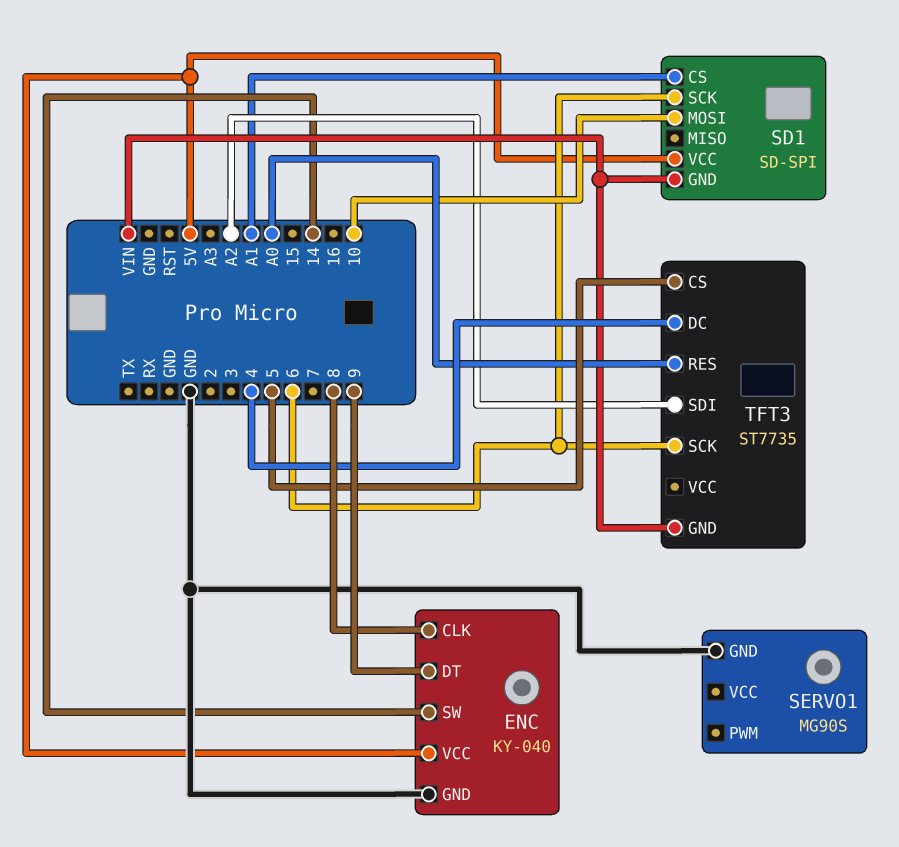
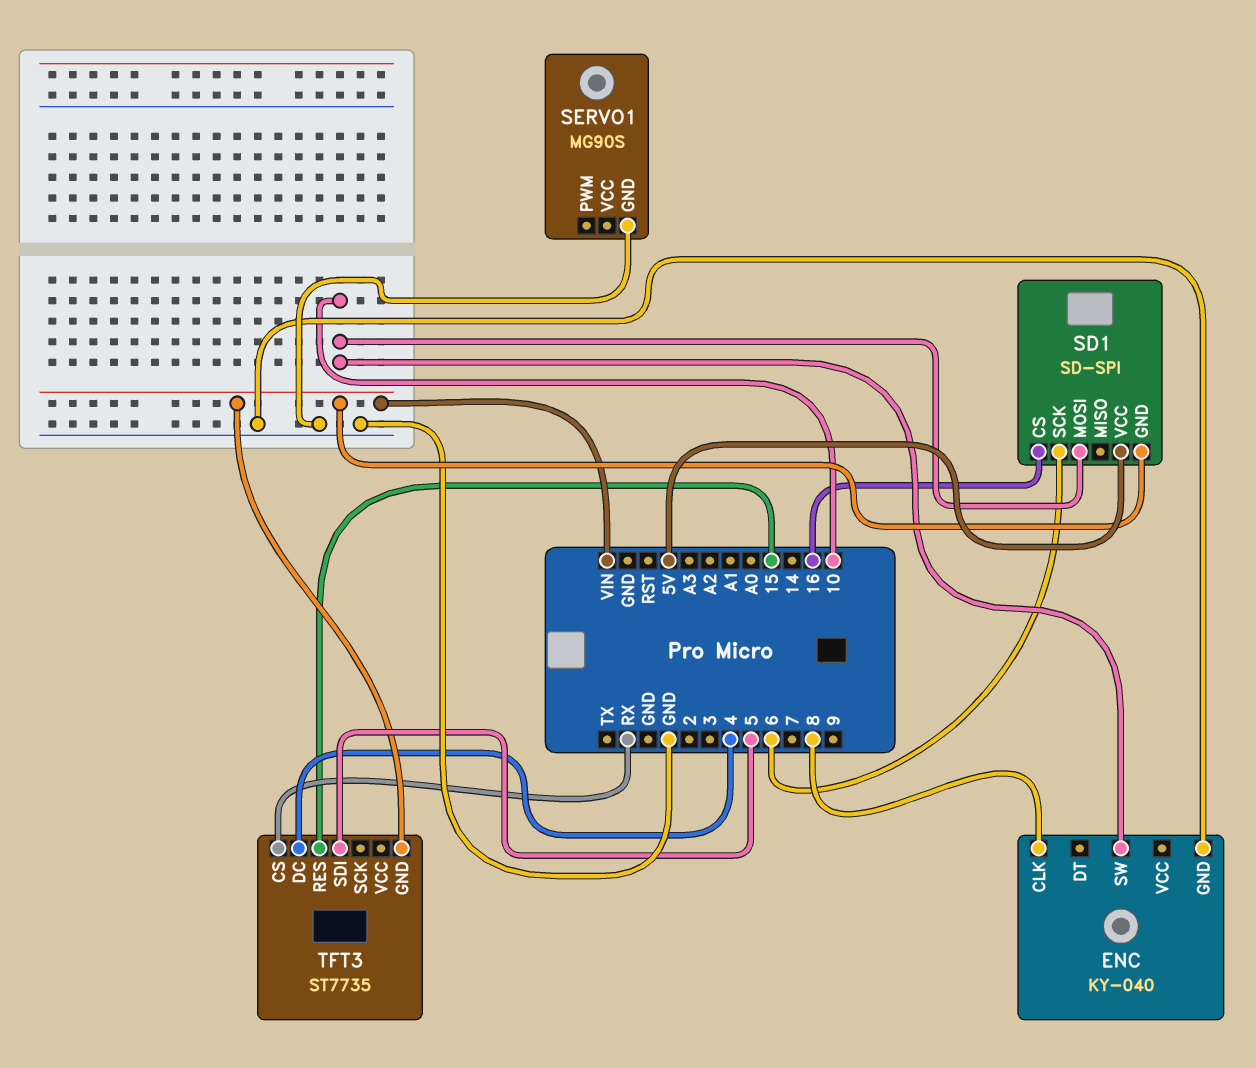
ENC pin DT: 9 -> none
ENC pin SW: 14 -> 10
ENC pin VCC: 5V -> none
SD1 pin CS: A1 -> 16
TFT3 pin CS: 5 -> RX
TFT3 pin RES: A0 -> 15
TFT3 pin SCK: 6 -> none
TFT3 pin SDI: A2 -> 5

